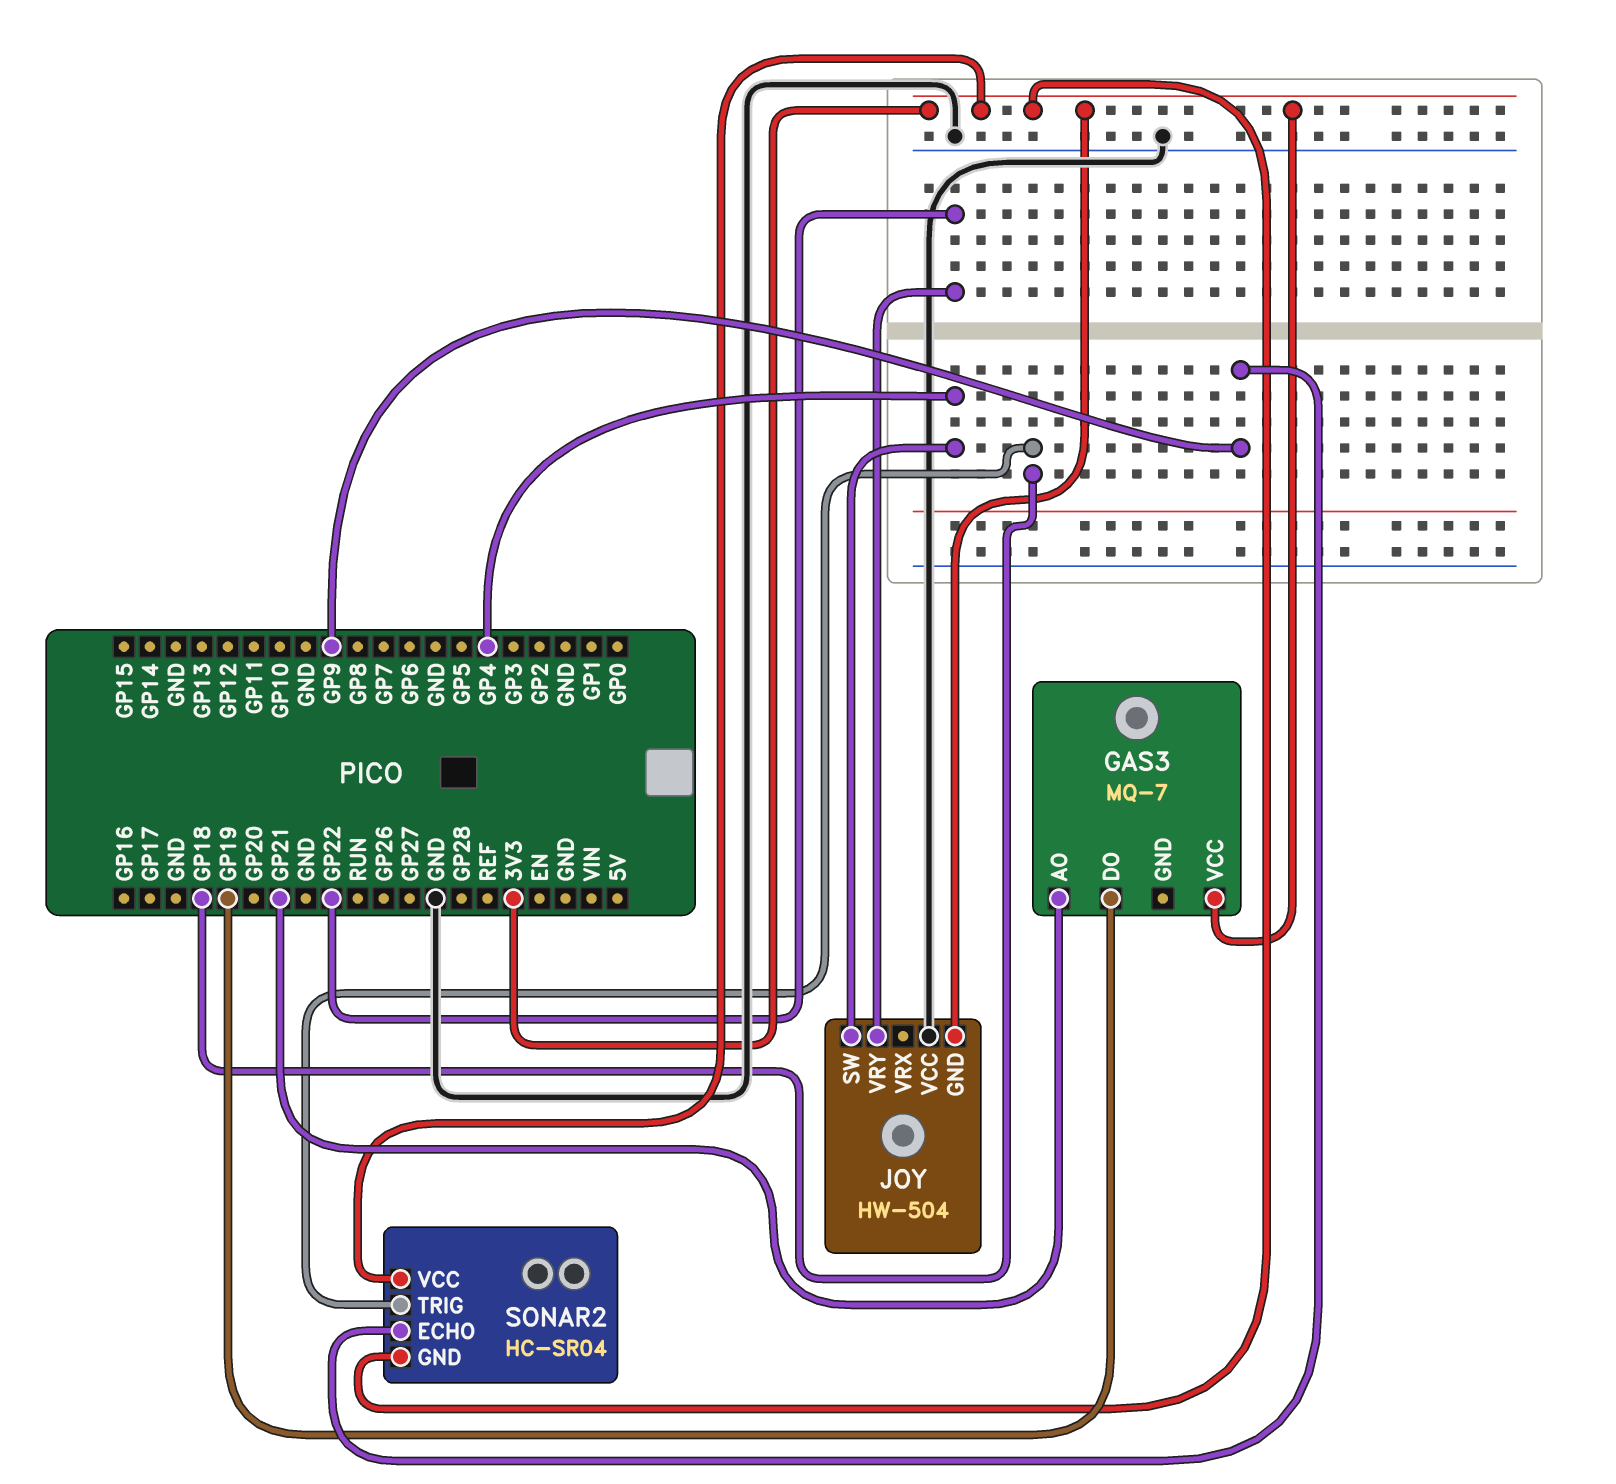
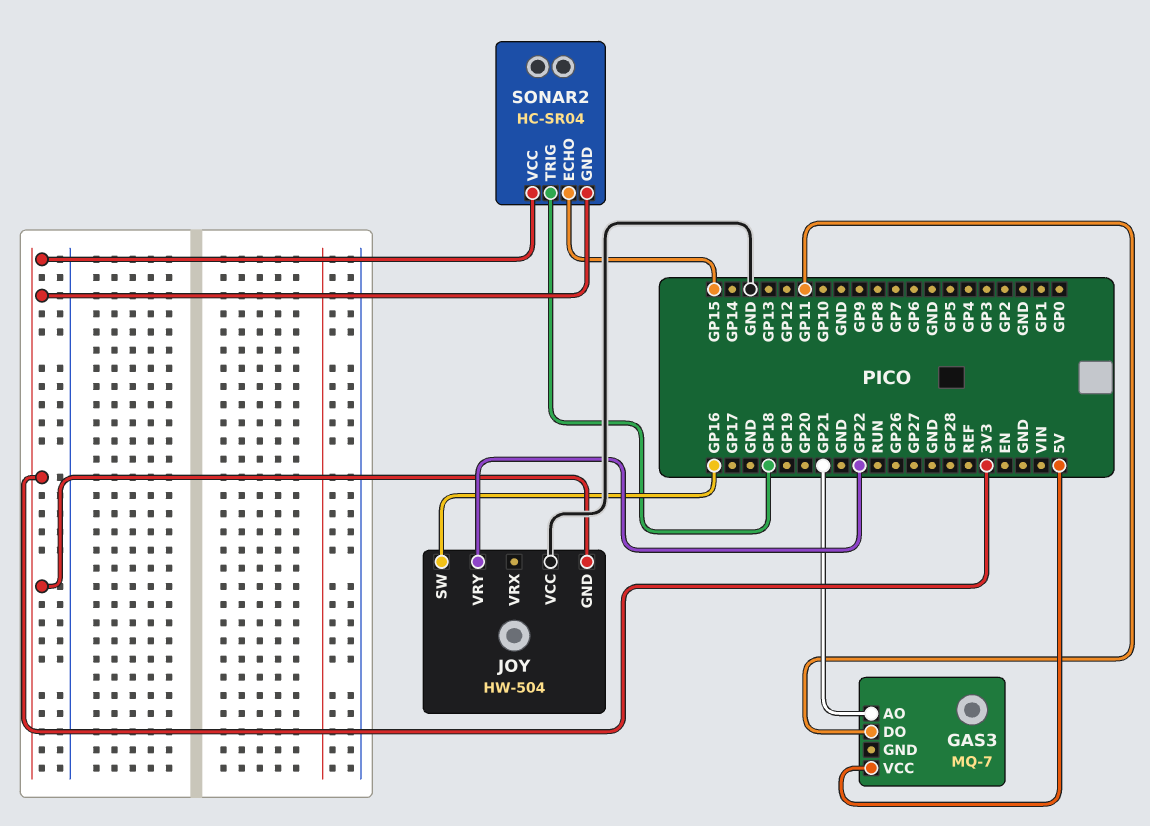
GAS3 pin DO: GP19 -> GP11
GAS3 pin VCC: 3V3 -> 5V
JOY pin SW: GP4 -> GP16
SONAR2 pin ECHO: GP9 -> GP15

